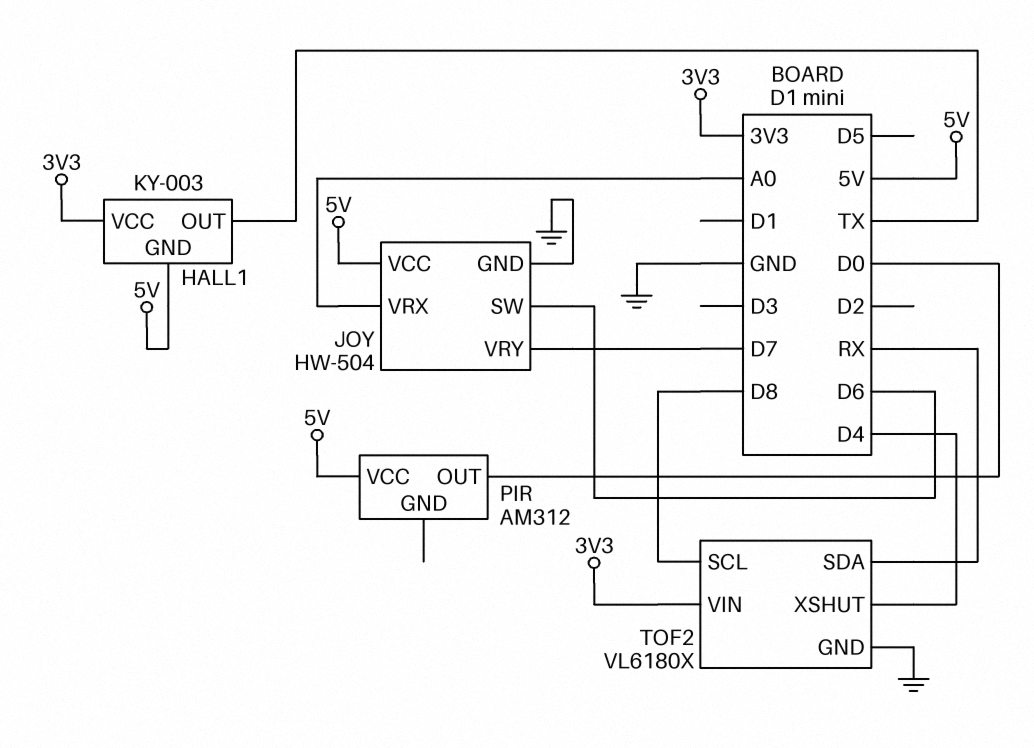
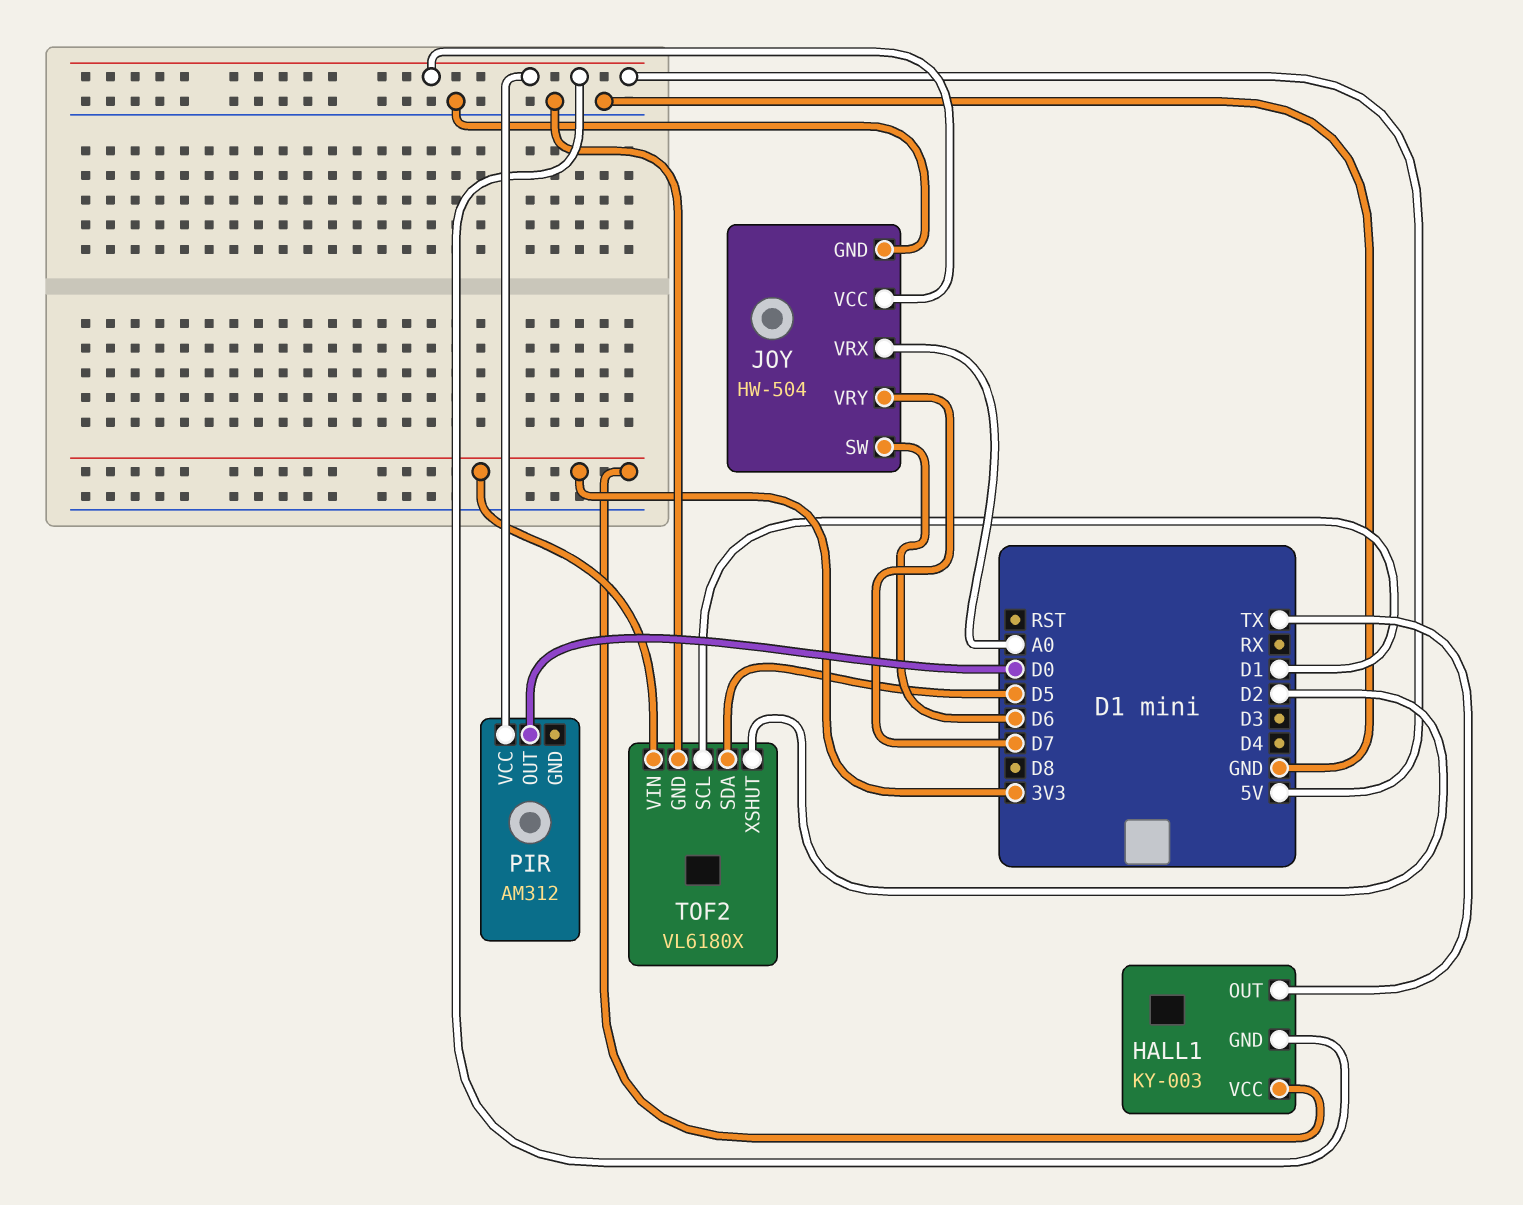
TOF2 pin SCL: D8 -> D1
TOF2 pin SDA: RX -> D5
TOF2 pin XSHUT: D4 -> D2

